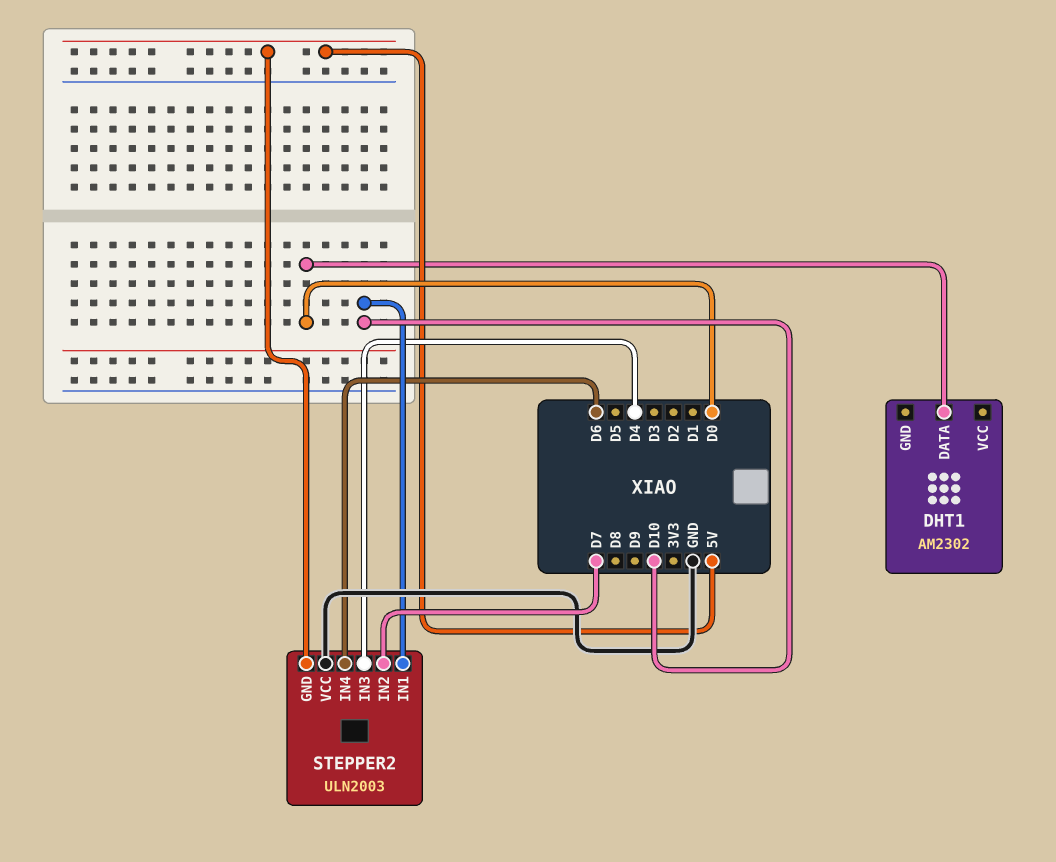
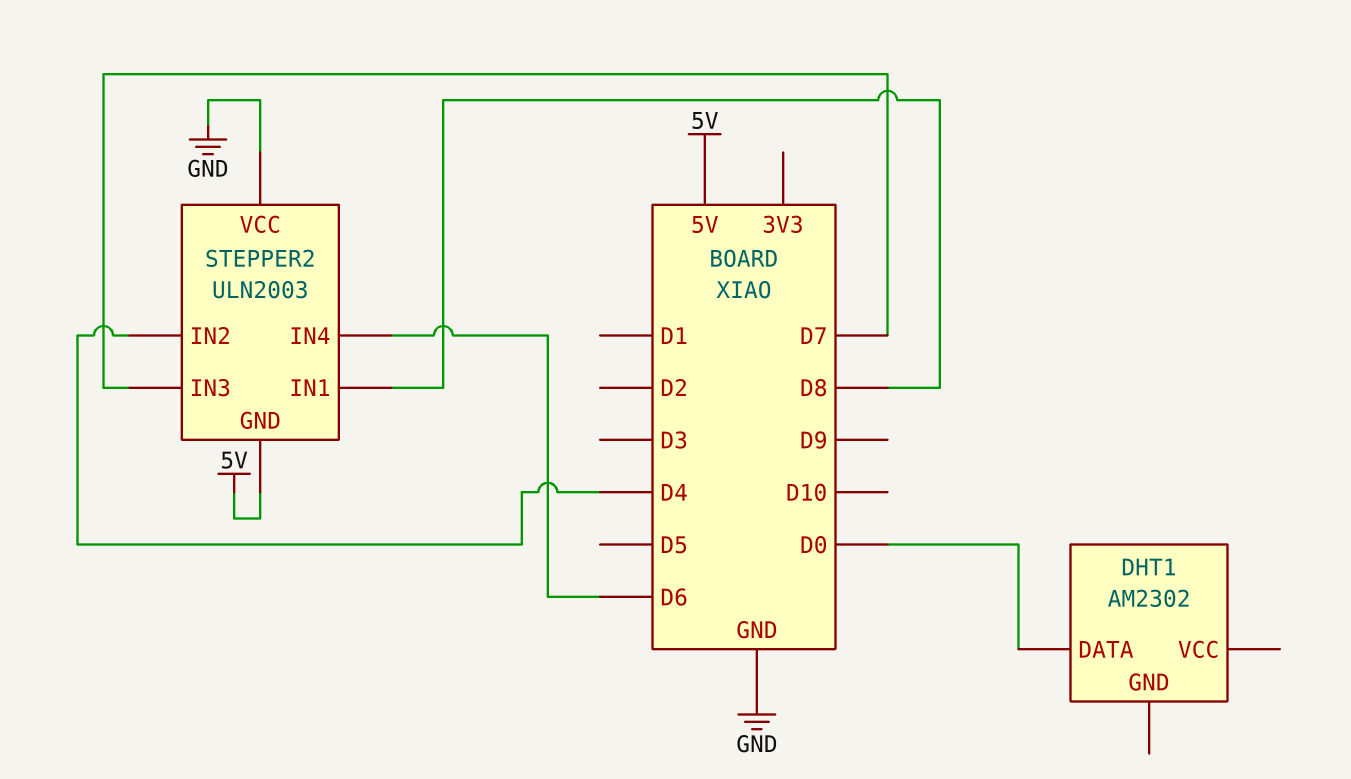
STEPPER2 pin IN1: D10 -> D8
STEPPER2 pin IN2: D7 -> D4
STEPPER2 pin IN3: D4 -> D7

